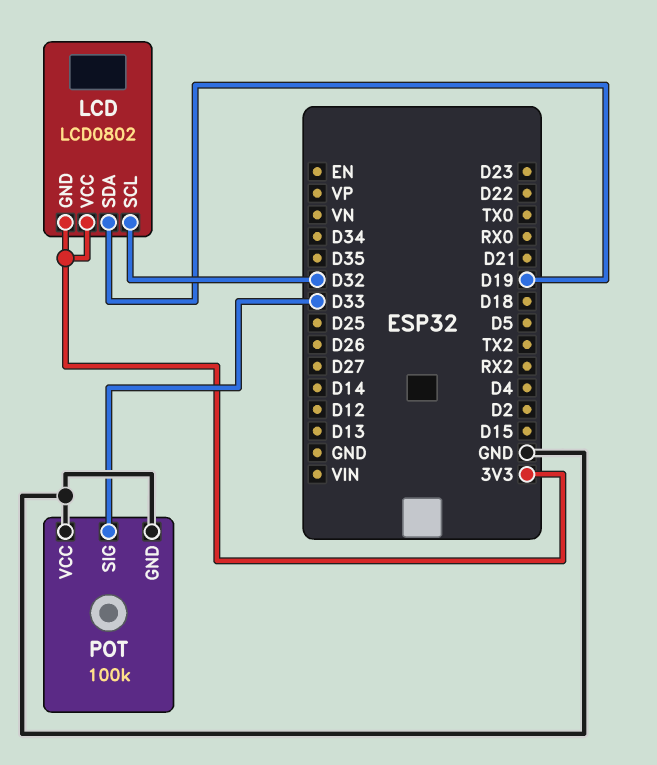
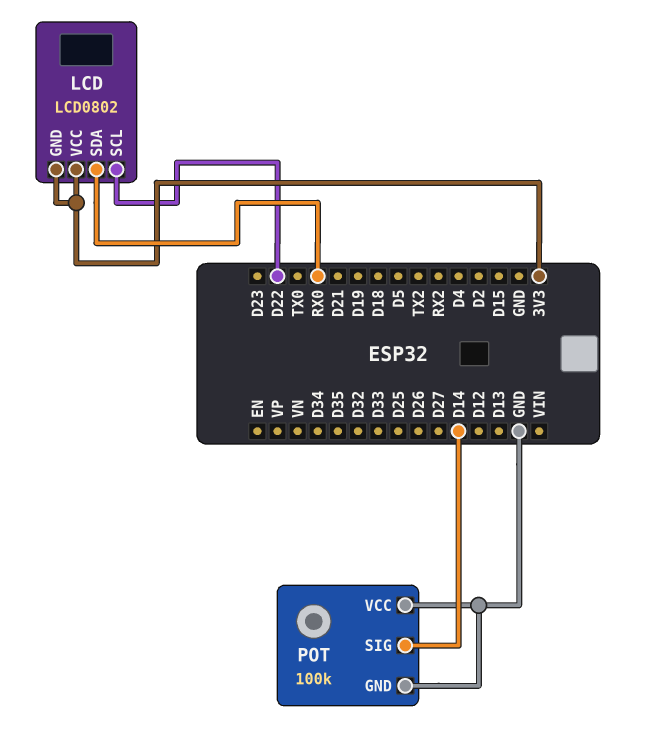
LCD pin SCL: D32 -> D22
LCD pin SDA: D19 -> RX0
POT pin SIG: D33 -> D14

